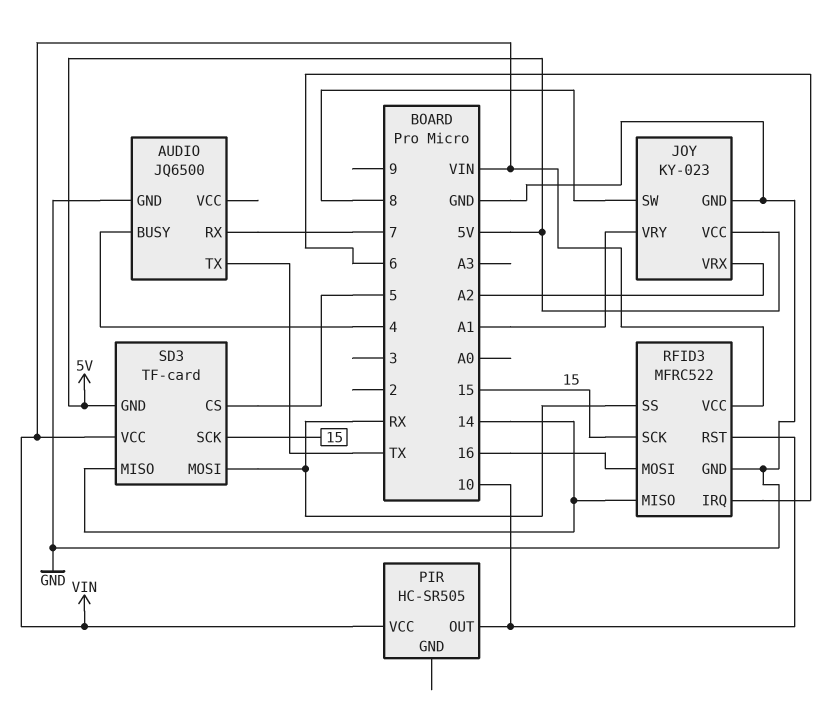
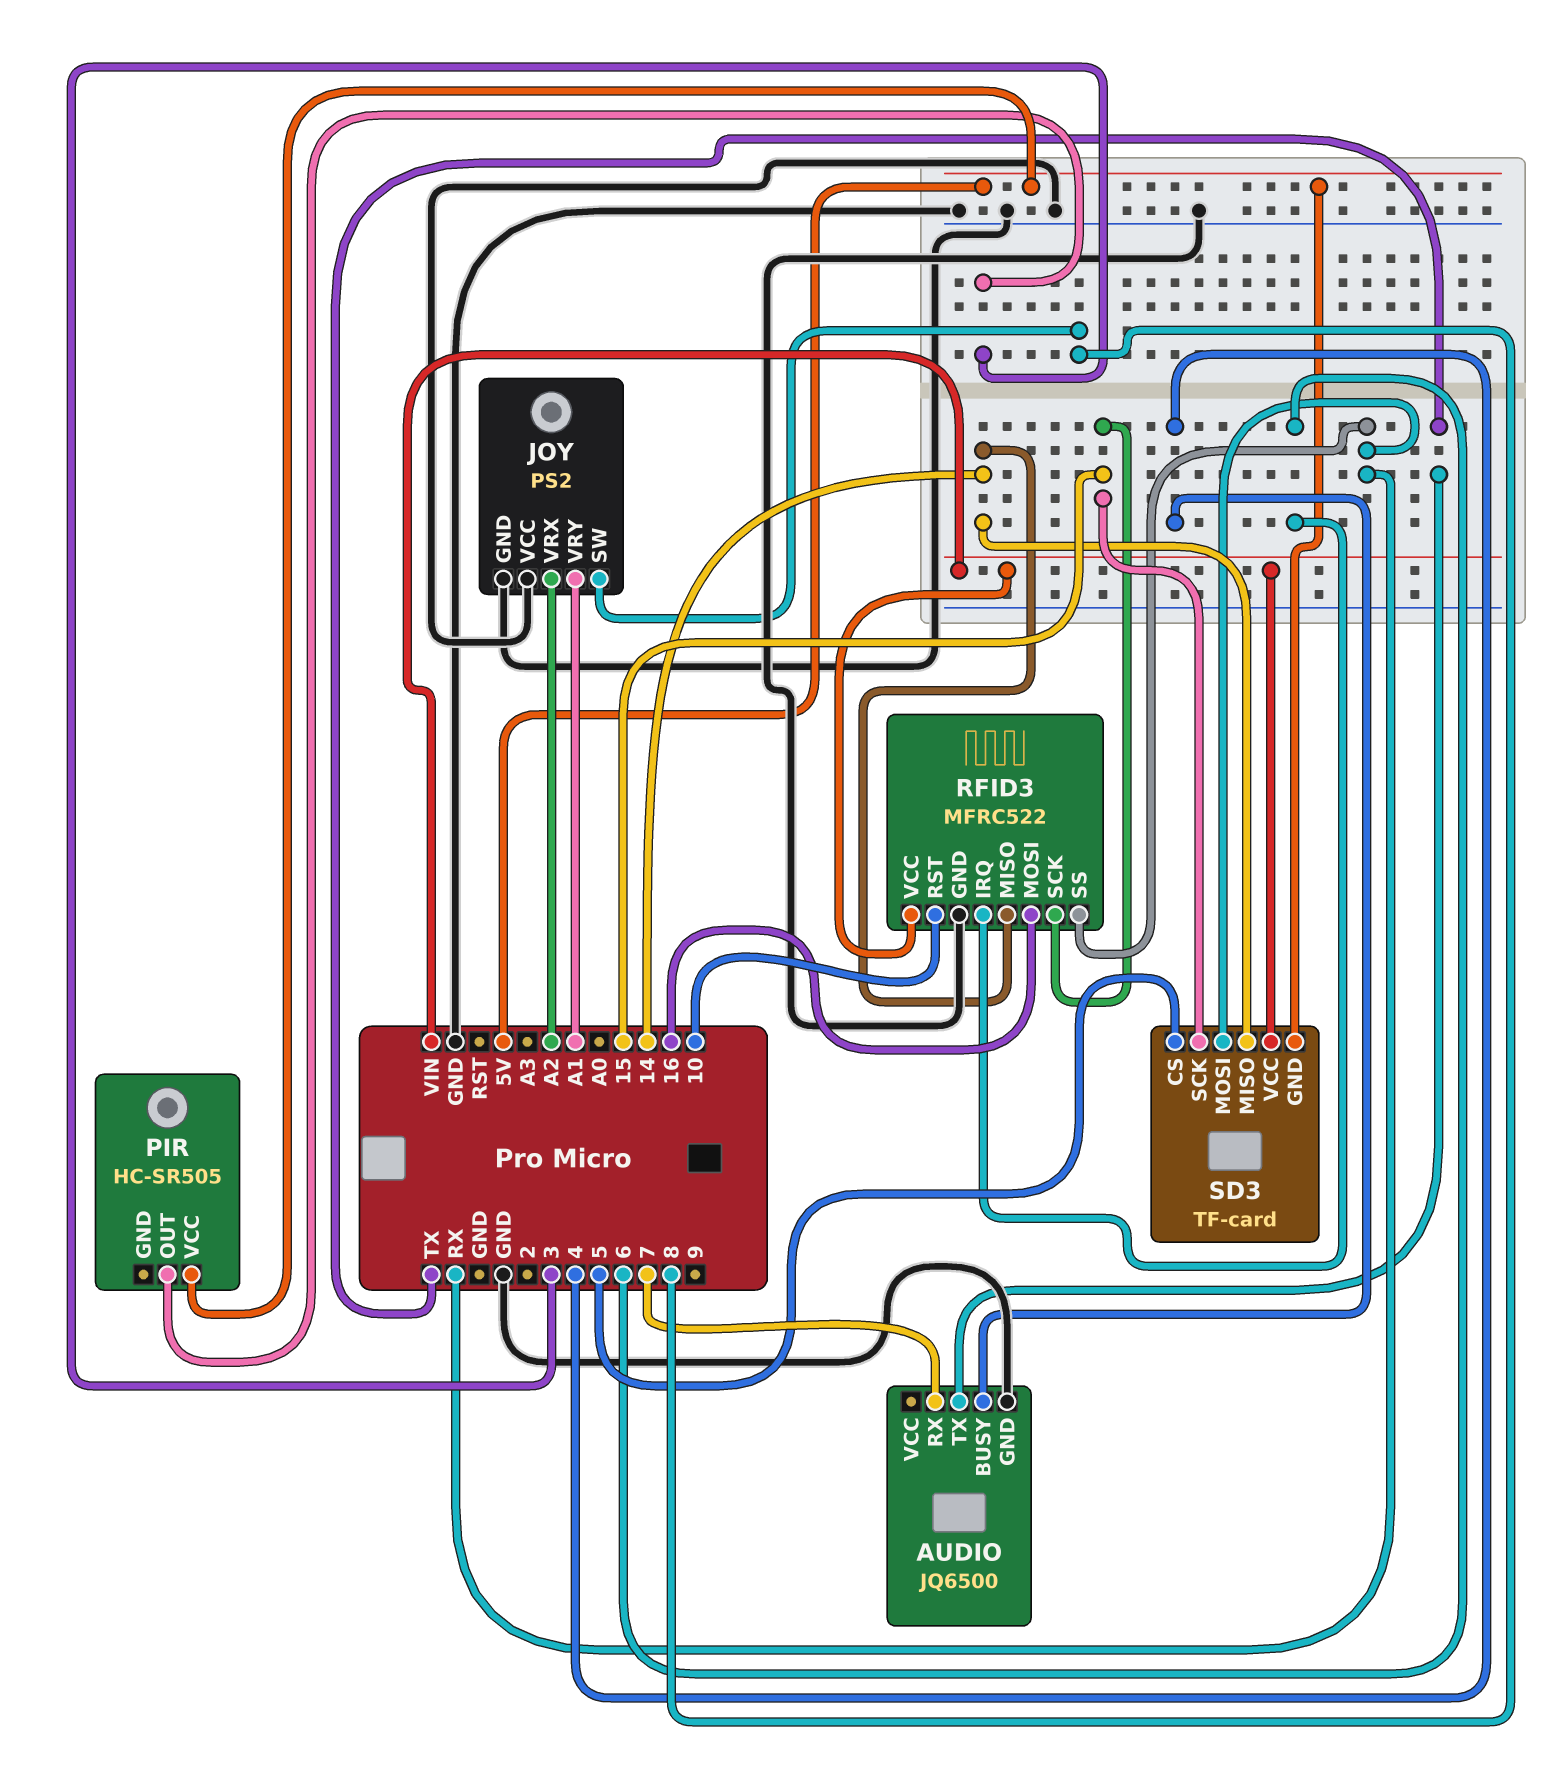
JOY: KY-023 -> PS2
JOY pin VCC: 5V -> GND
PIR pin OUT: 10 -> 3
PIR pin VCC: VIN -> 5V

